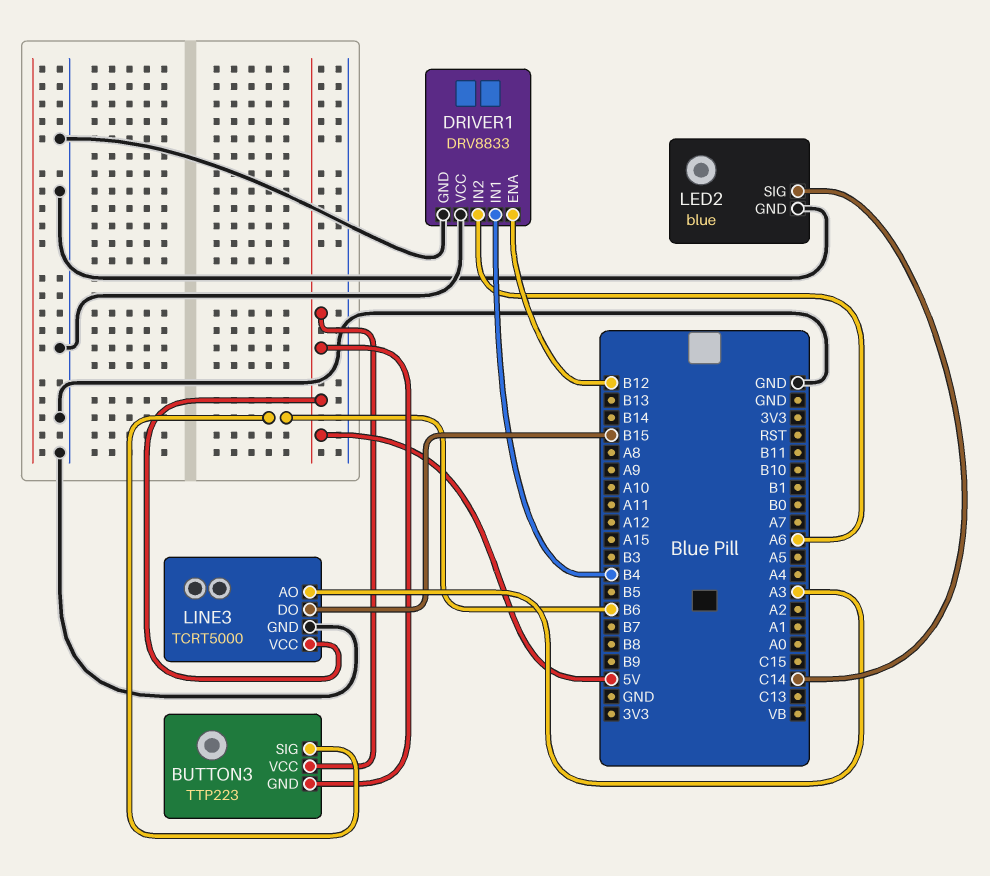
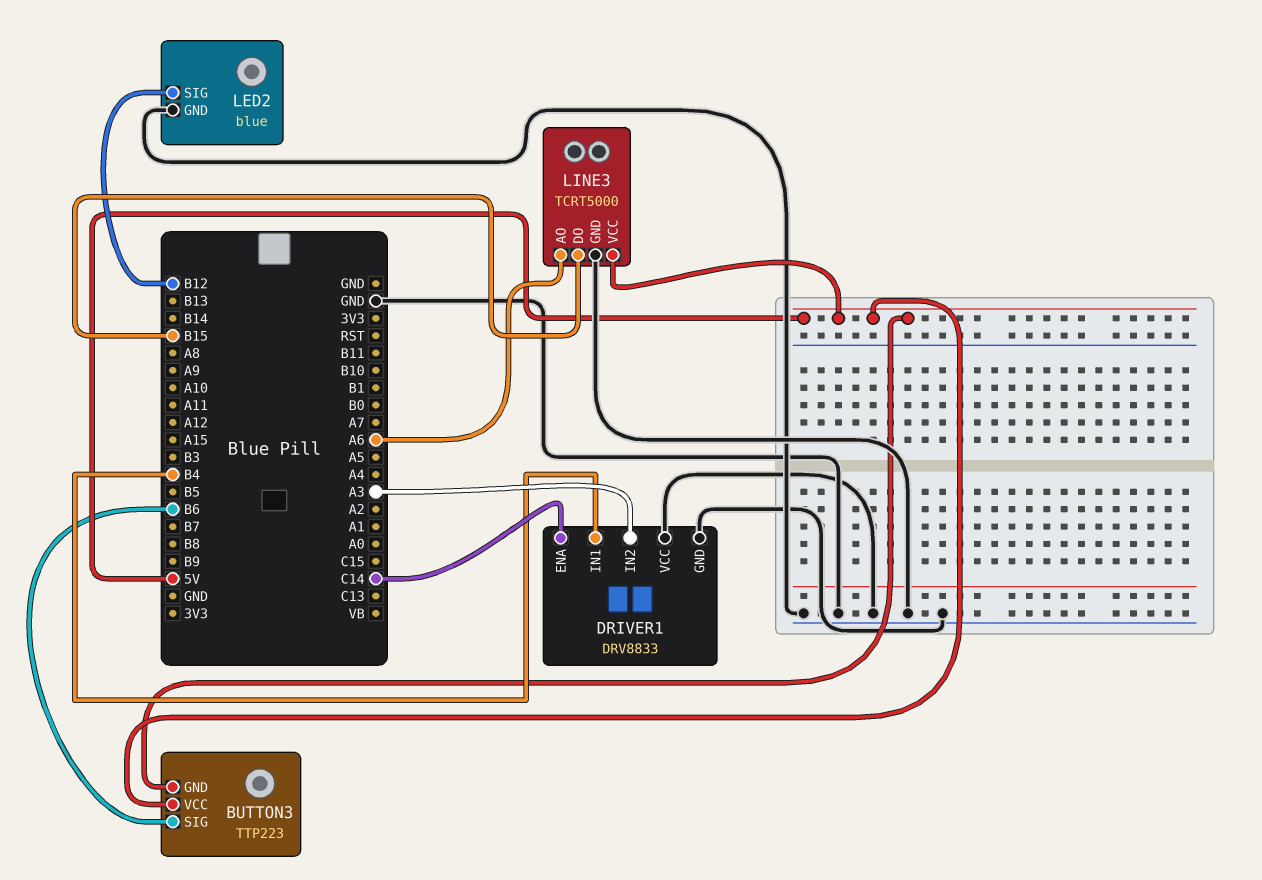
DRIVER1 pin ENA: B12 -> C14
DRIVER1 pin IN2: A6 -> A3
LED2 pin SIG: C14 -> B12
LINE3 pin AO: A3 -> A6

